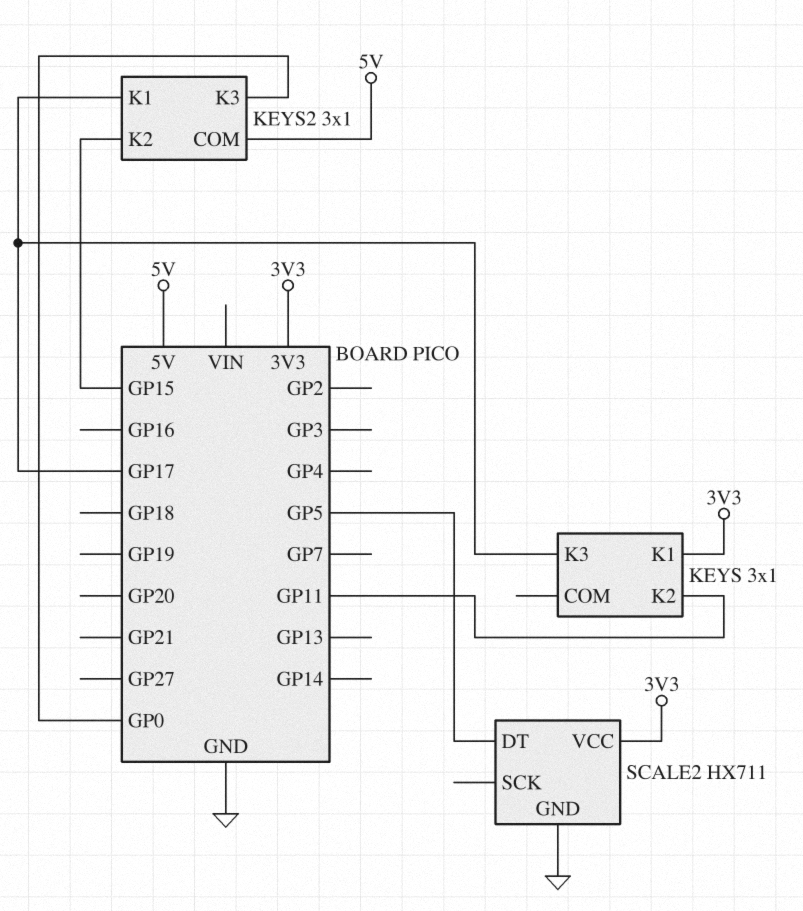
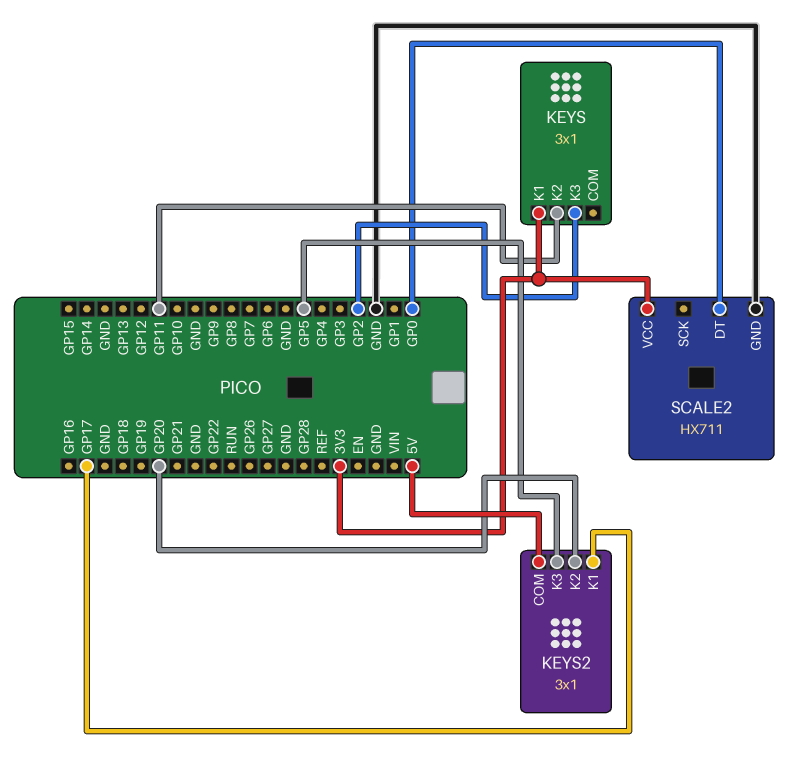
KEYS pin K3: GP17 -> GP2
KEYS2 pin K2: GP15 -> GP20
KEYS2 pin K3: GP0 -> GP5
SCALE2 pin DT: GP5 -> GP0

